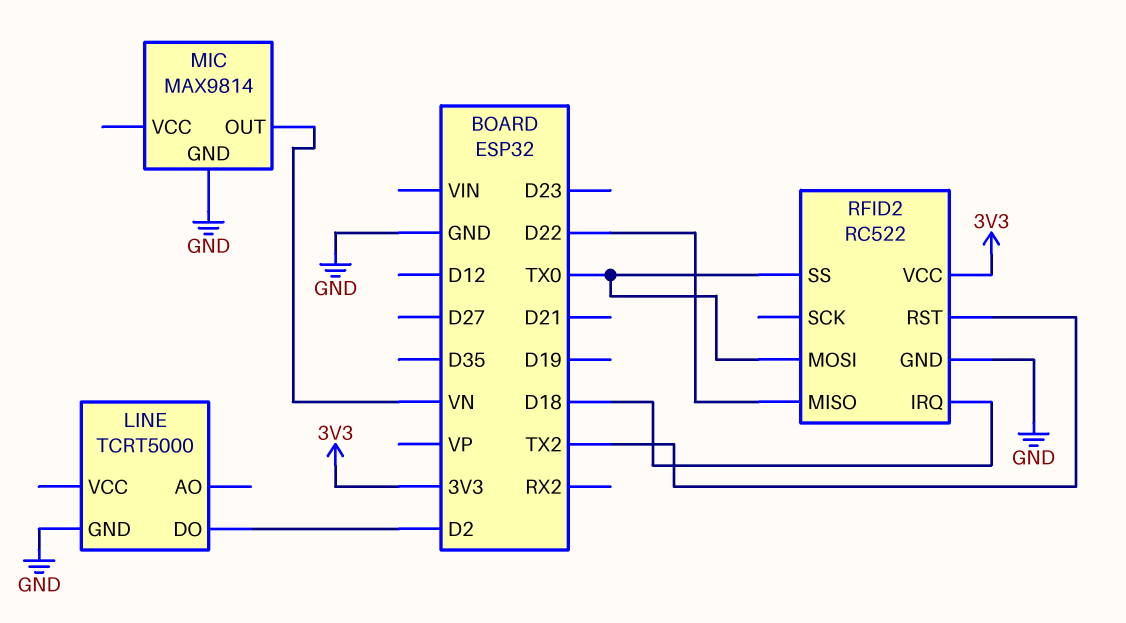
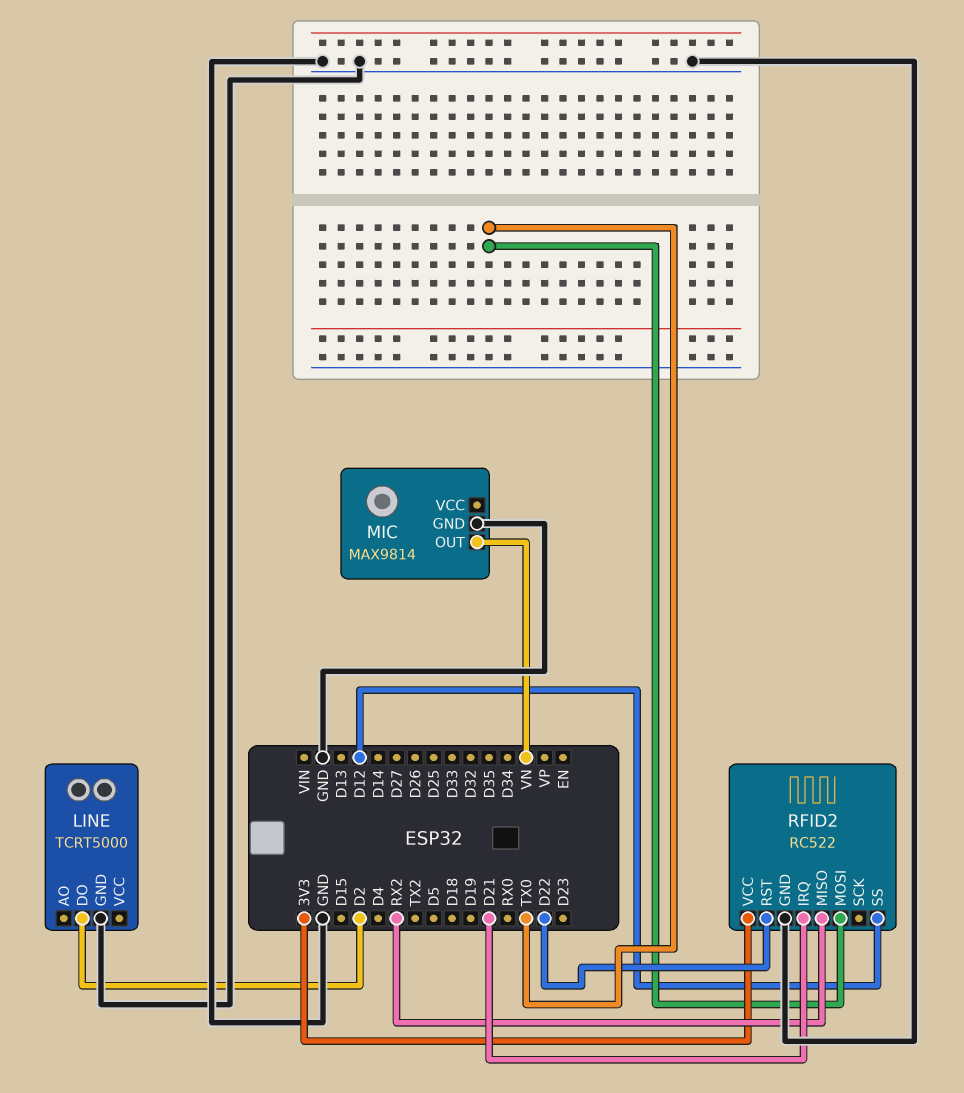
RFID2 pin IRQ: D18 -> D21
RFID2 pin MISO: D22 -> RX2
RFID2 pin RST: TX2 -> D22
RFID2 pin SS: TX0 -> D12

